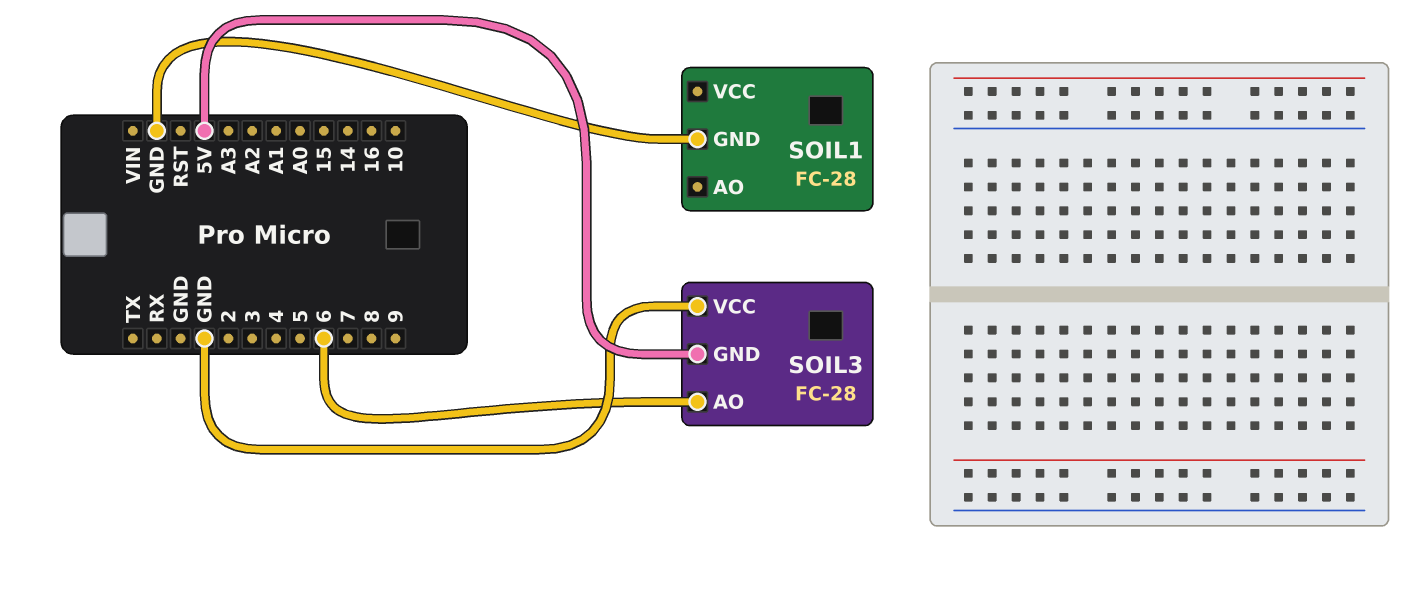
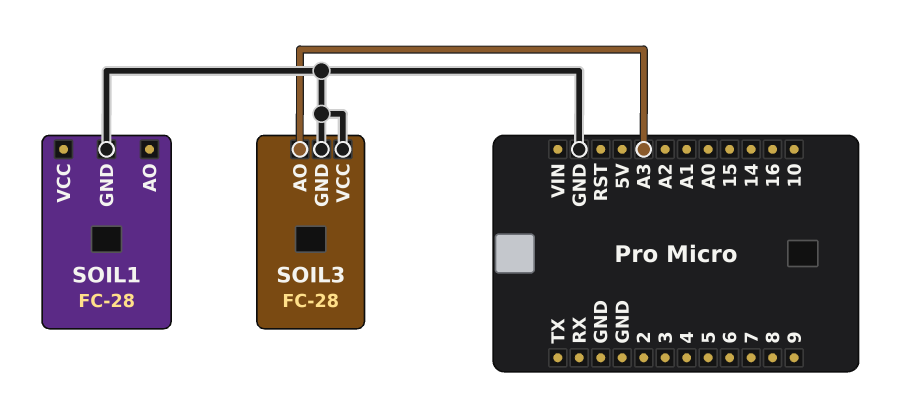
SOIL3 pin AO: 6 -> A3
SOIL3 pin GND: 5V -> GND

